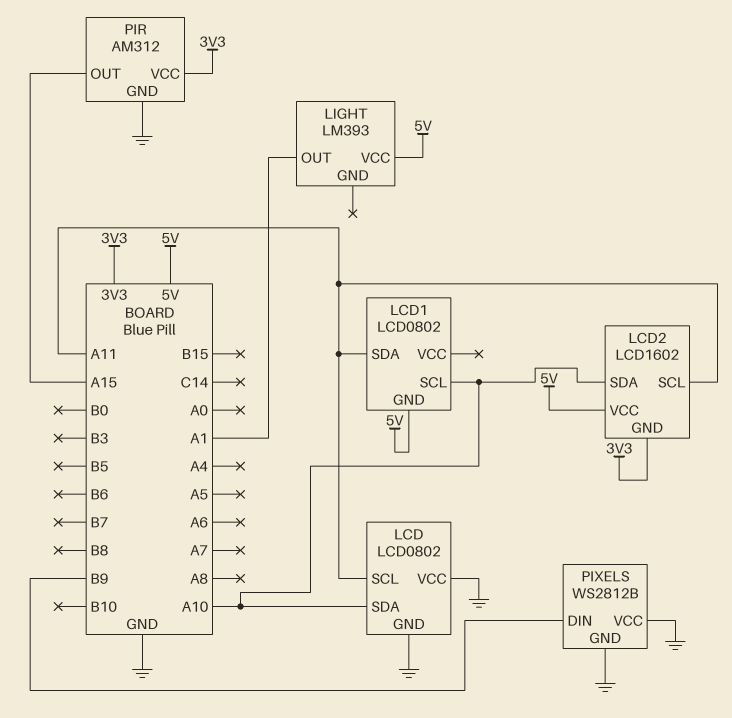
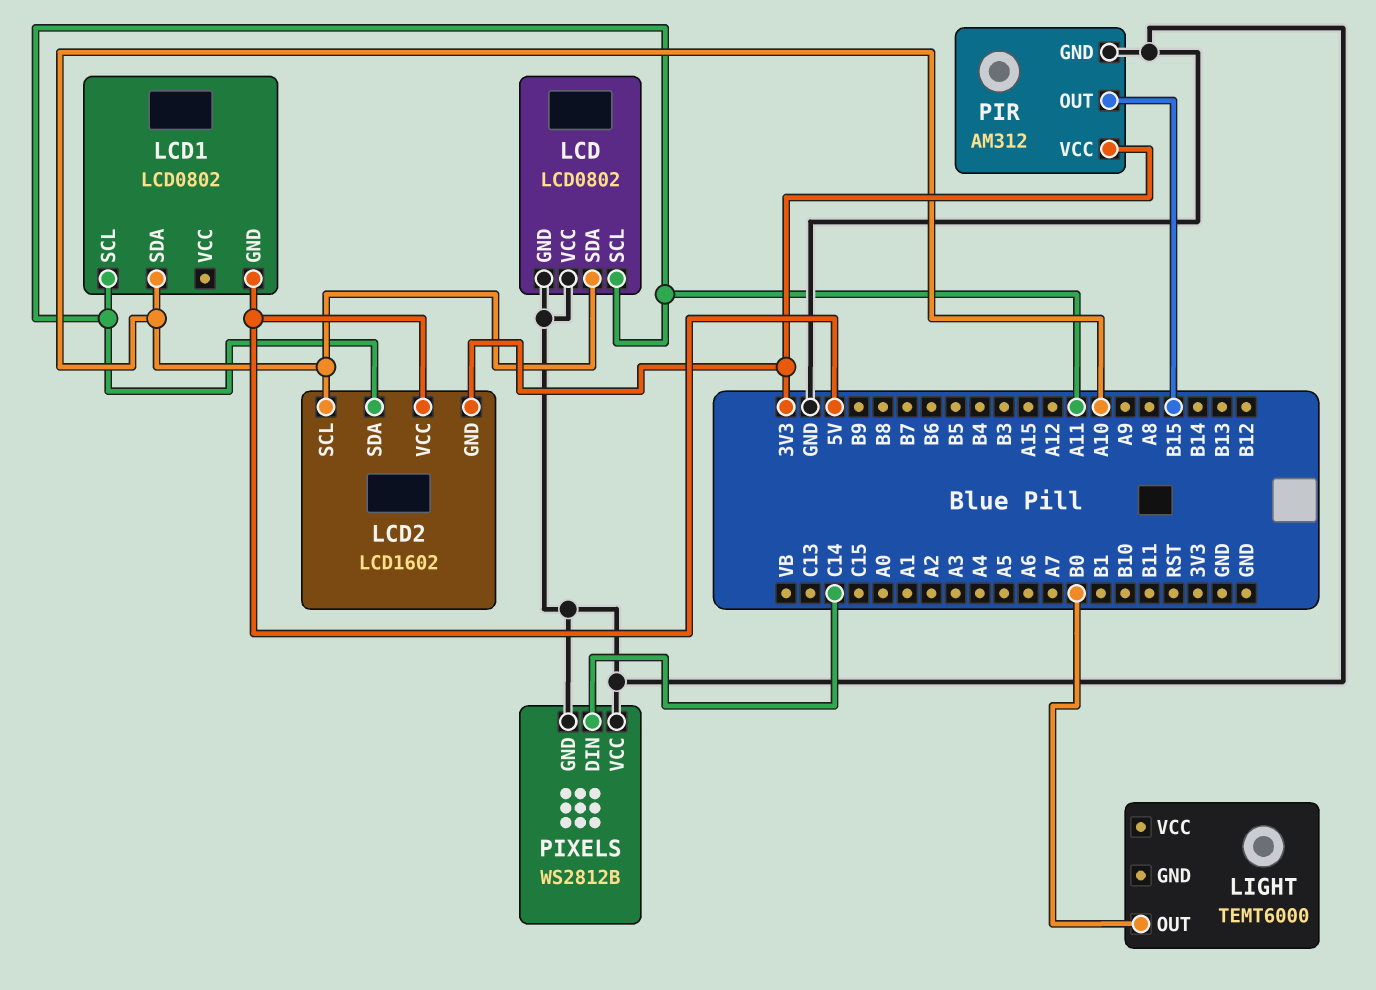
LCD1 pin SCL: A10 -> A11
LCD1 pin SDA: A11 -> A10
LCD2 pin SCL: A11 -> A10
LCD2 pin SDA: A10 -> A11
LIGHT: LM393 -> TEMT6000
LIGHT pin OUT: A1 -> B0
LIGHT pin VCC: 5V -> none
PIR pin OUT: A15 -> B15
PIXELS pin DIN: B9 -> C14

